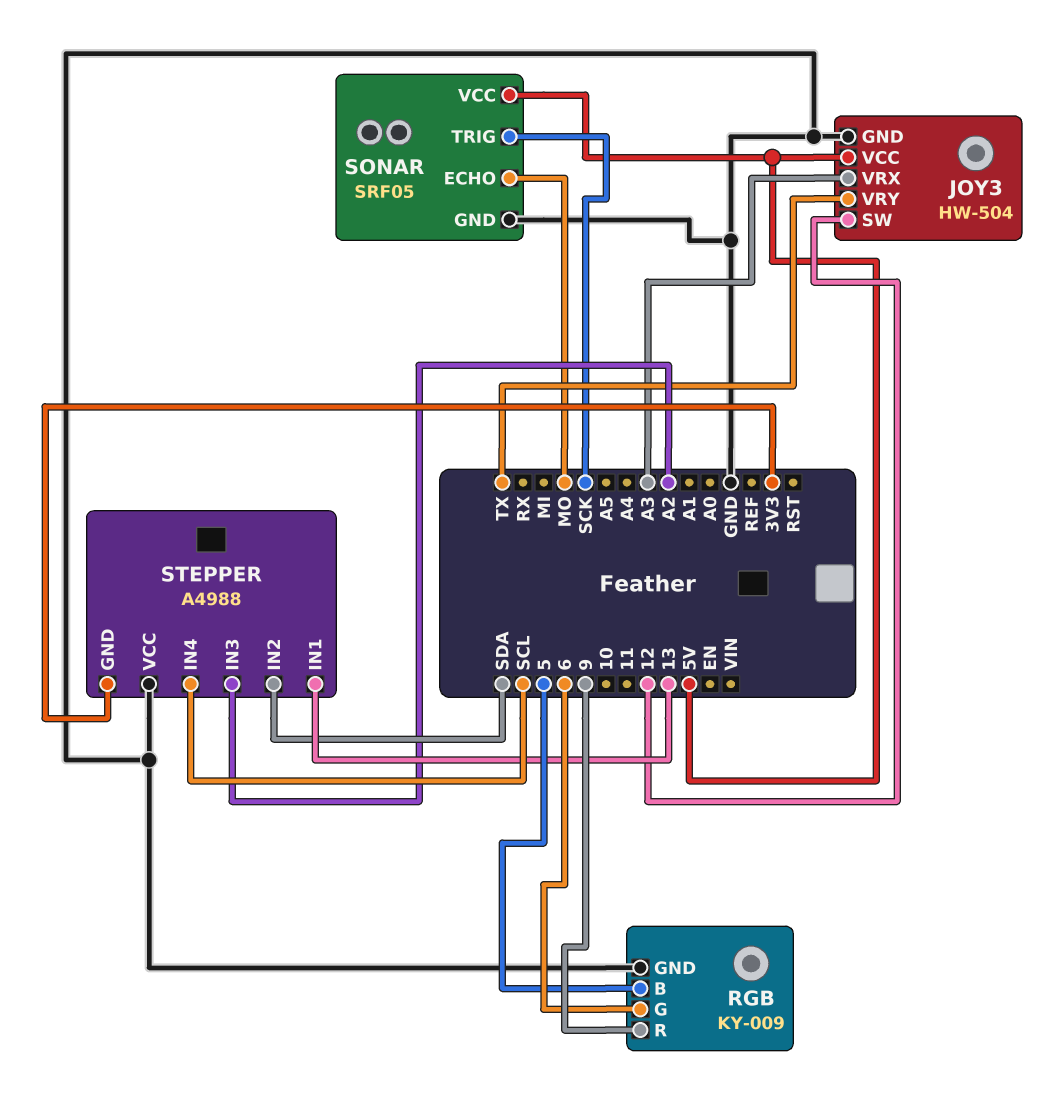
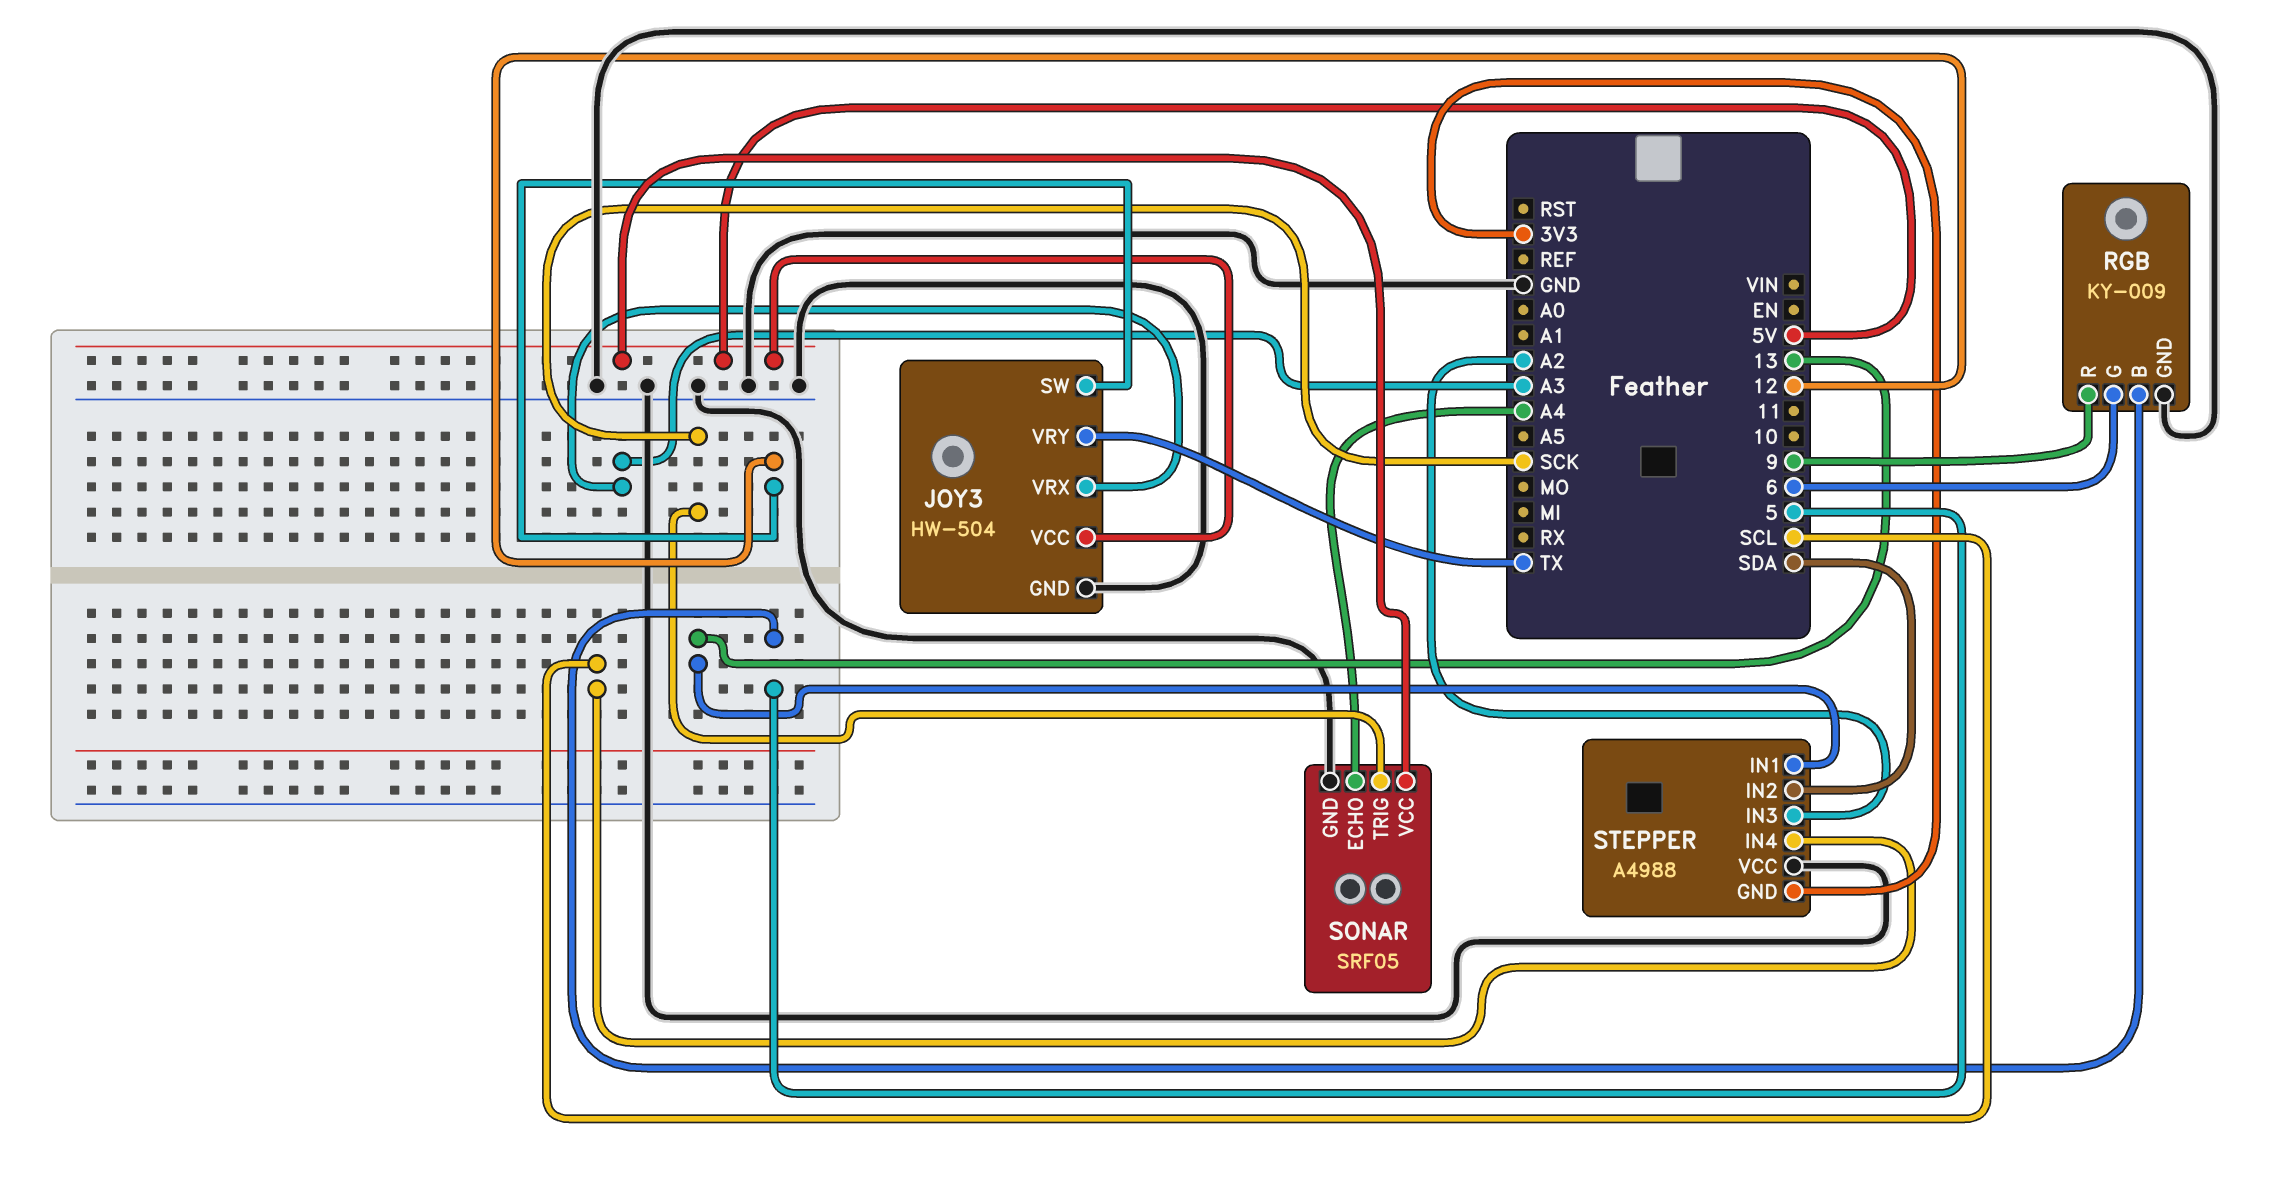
SONAR pin ECHO: MO -> A4

